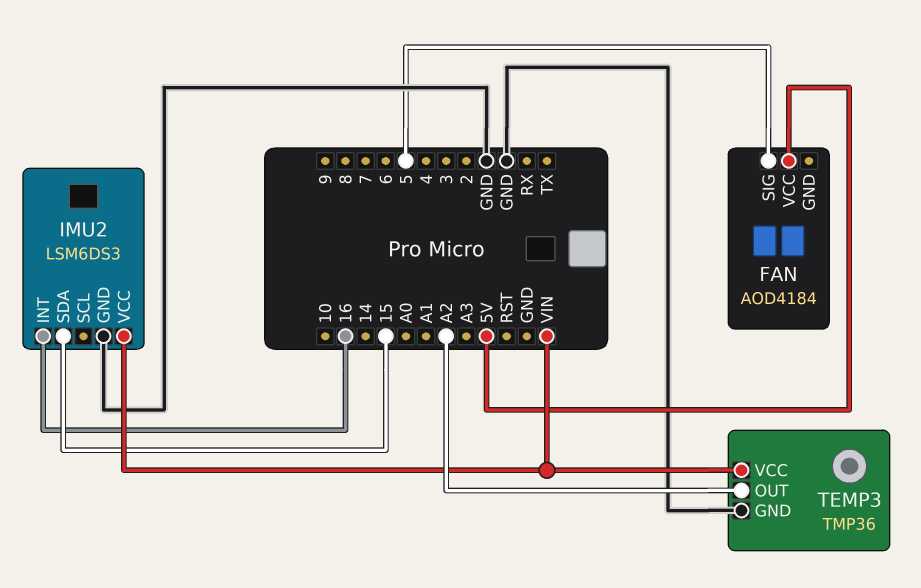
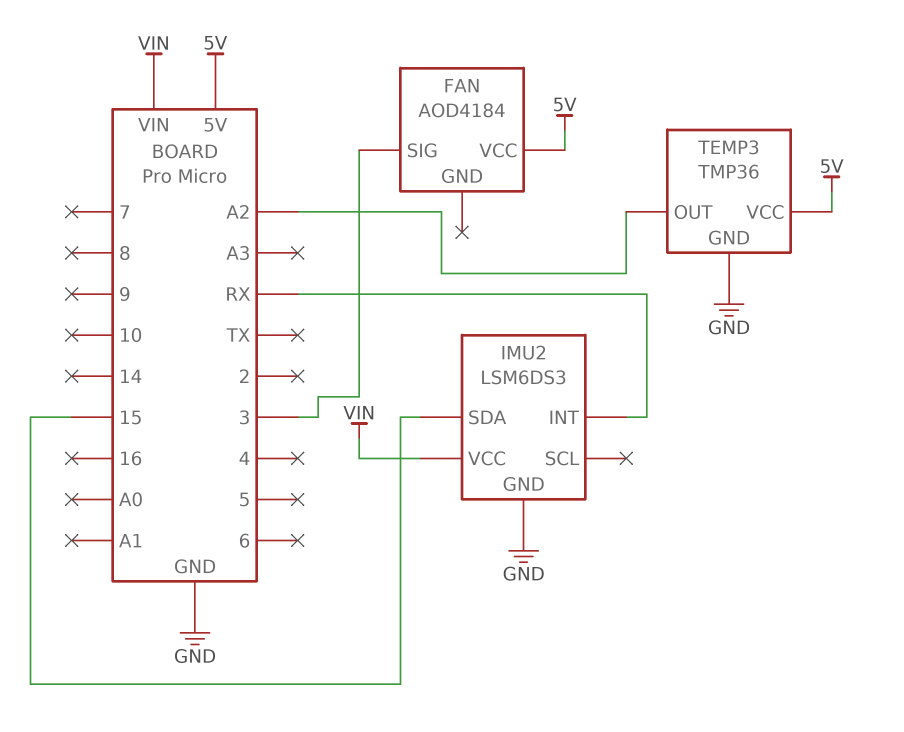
FAN pin SIG: 5 -> 3
IMU2 pin INT: 16 -> RX
TEMP3 pin VCC: VIN -> 5V

